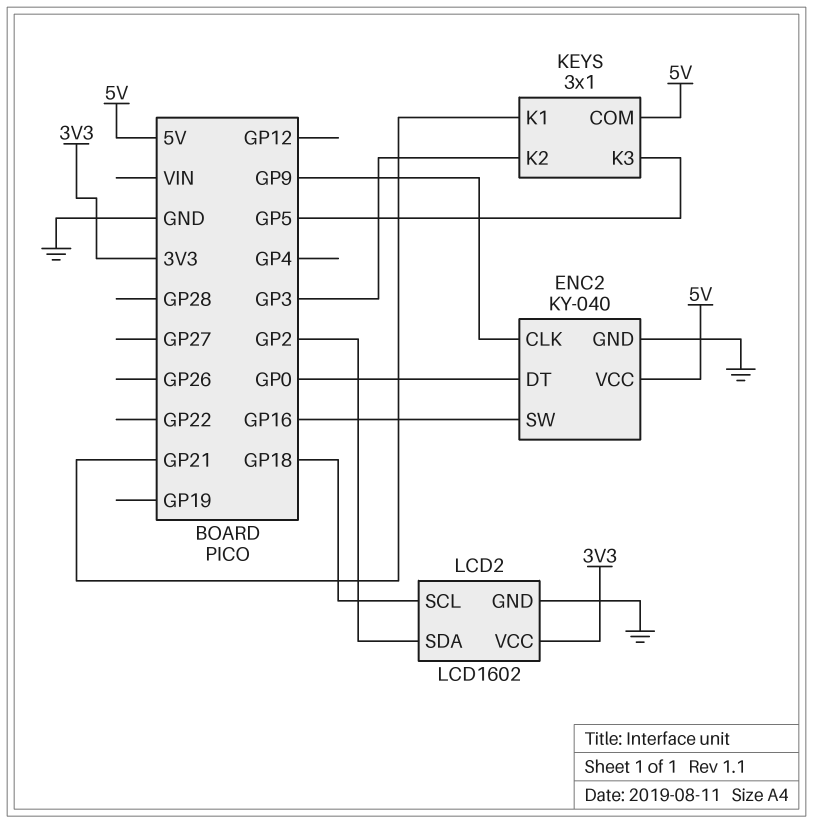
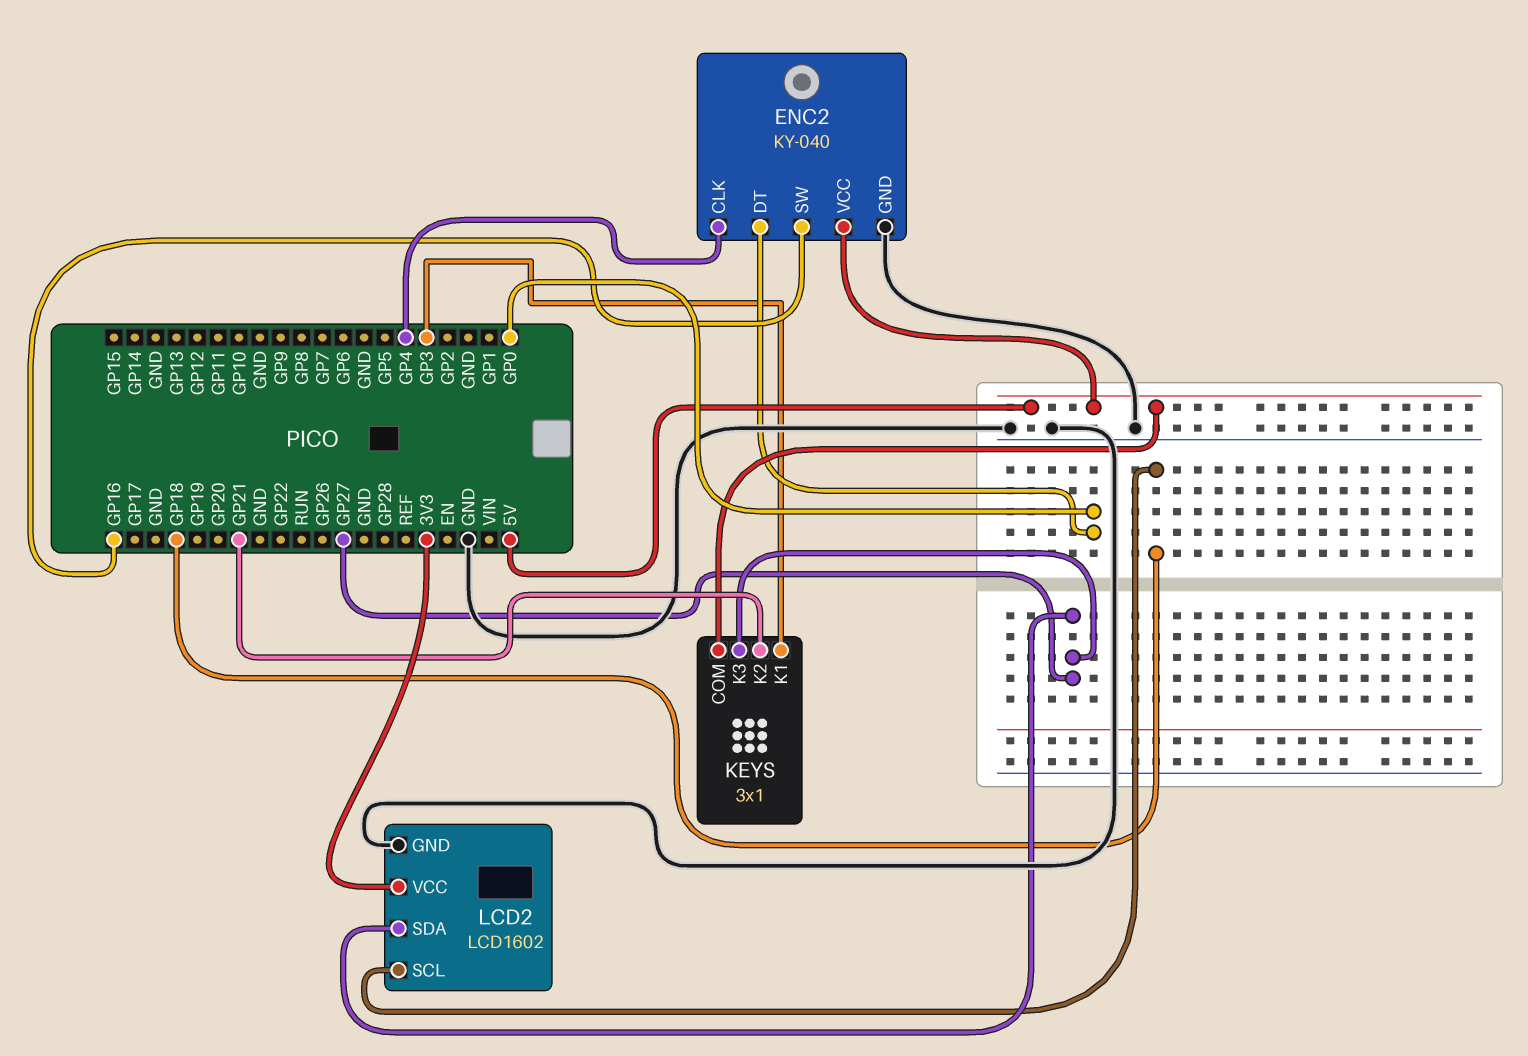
ENC2 pin CLK: GP9 -> GP4
KEYS pin K1: GP21 -> GP3
KEYS pin K2: GP3 -> GP21
KEYS pin K3: GP5 -> GP27
LCD2 pin SDA: GP2 -> GP27

